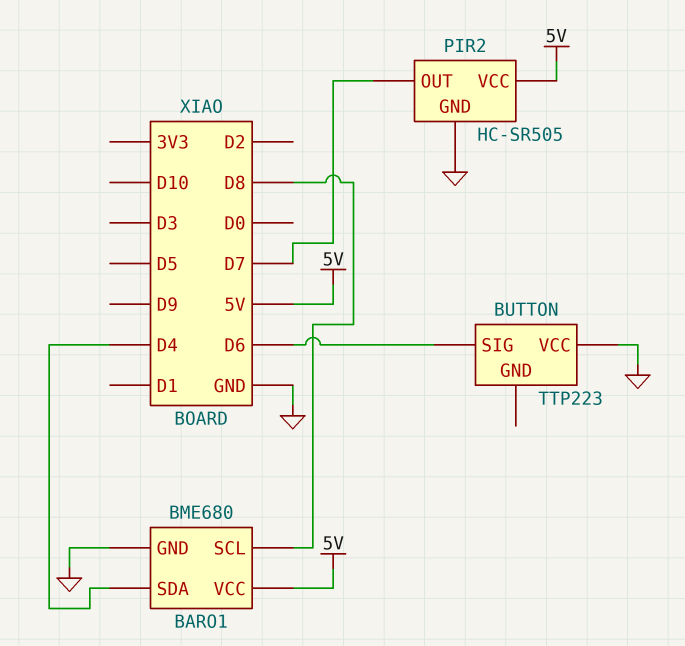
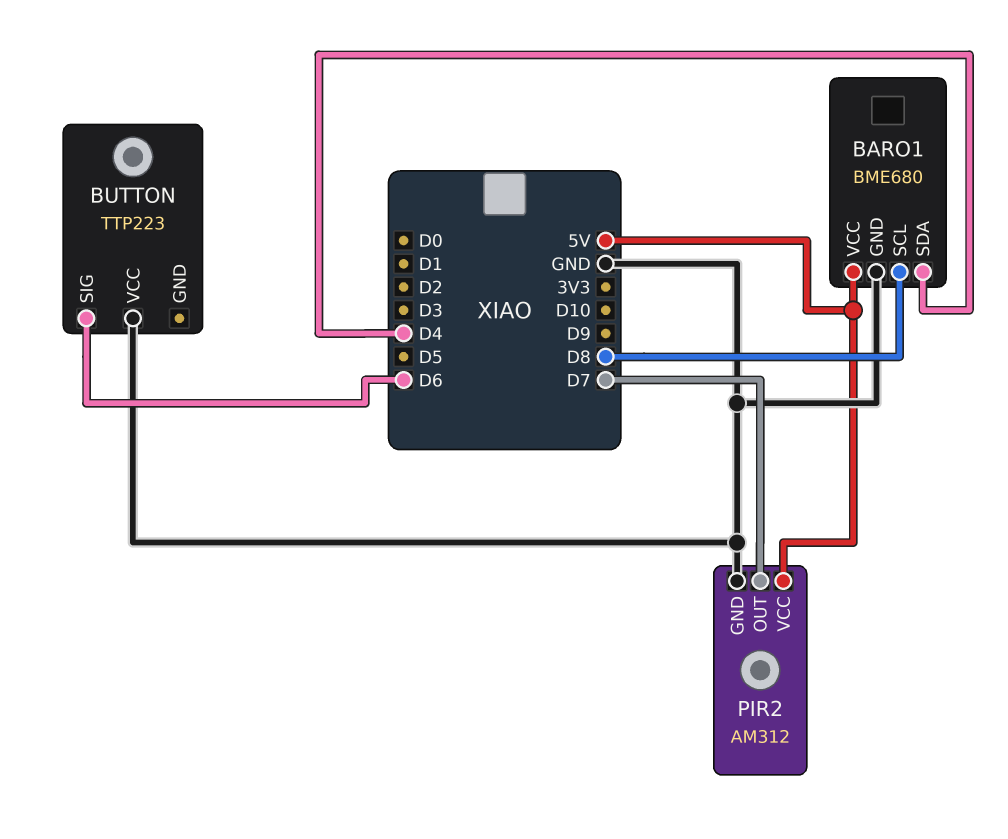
PIR2: HC-SR505 -> AM312

